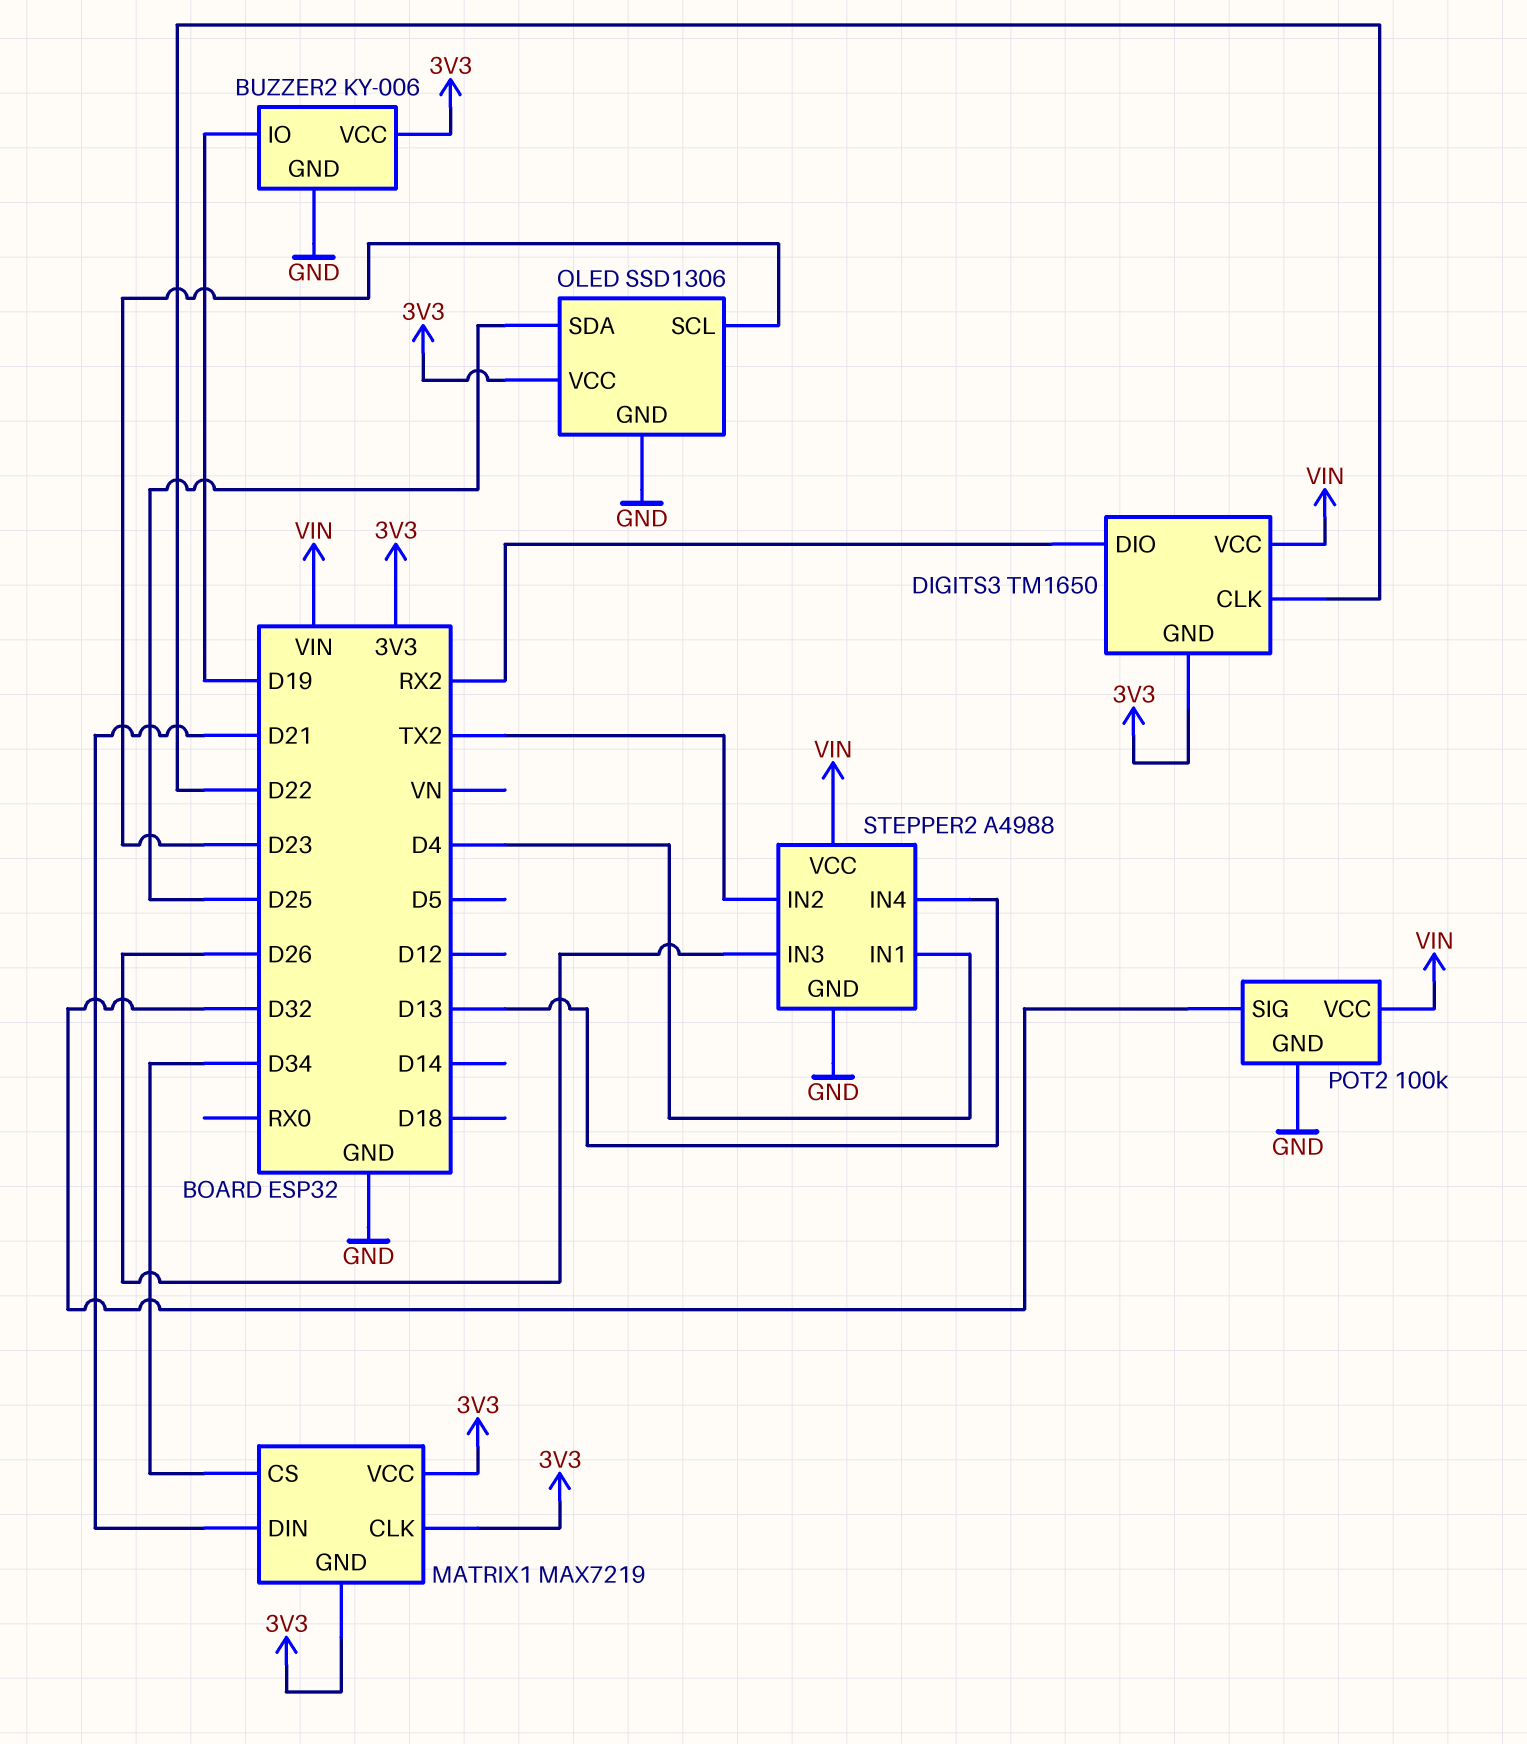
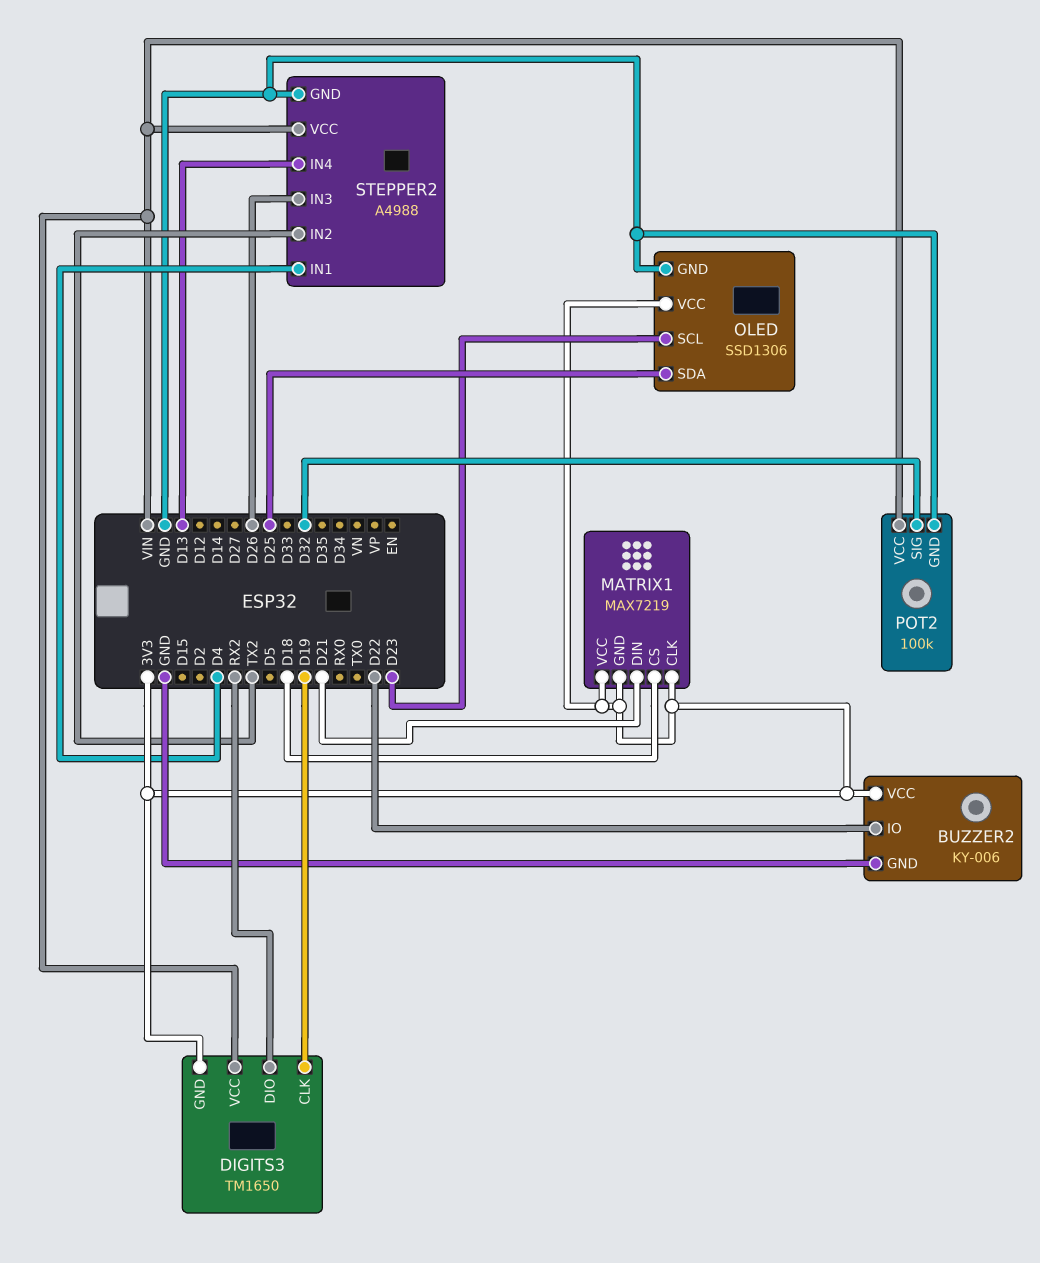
BUZZER2 pin IO: D19 -> D22
DIGITS3 pin CLK: D22 -> D19
MATRIX1 pin CS: D34 -> D18

